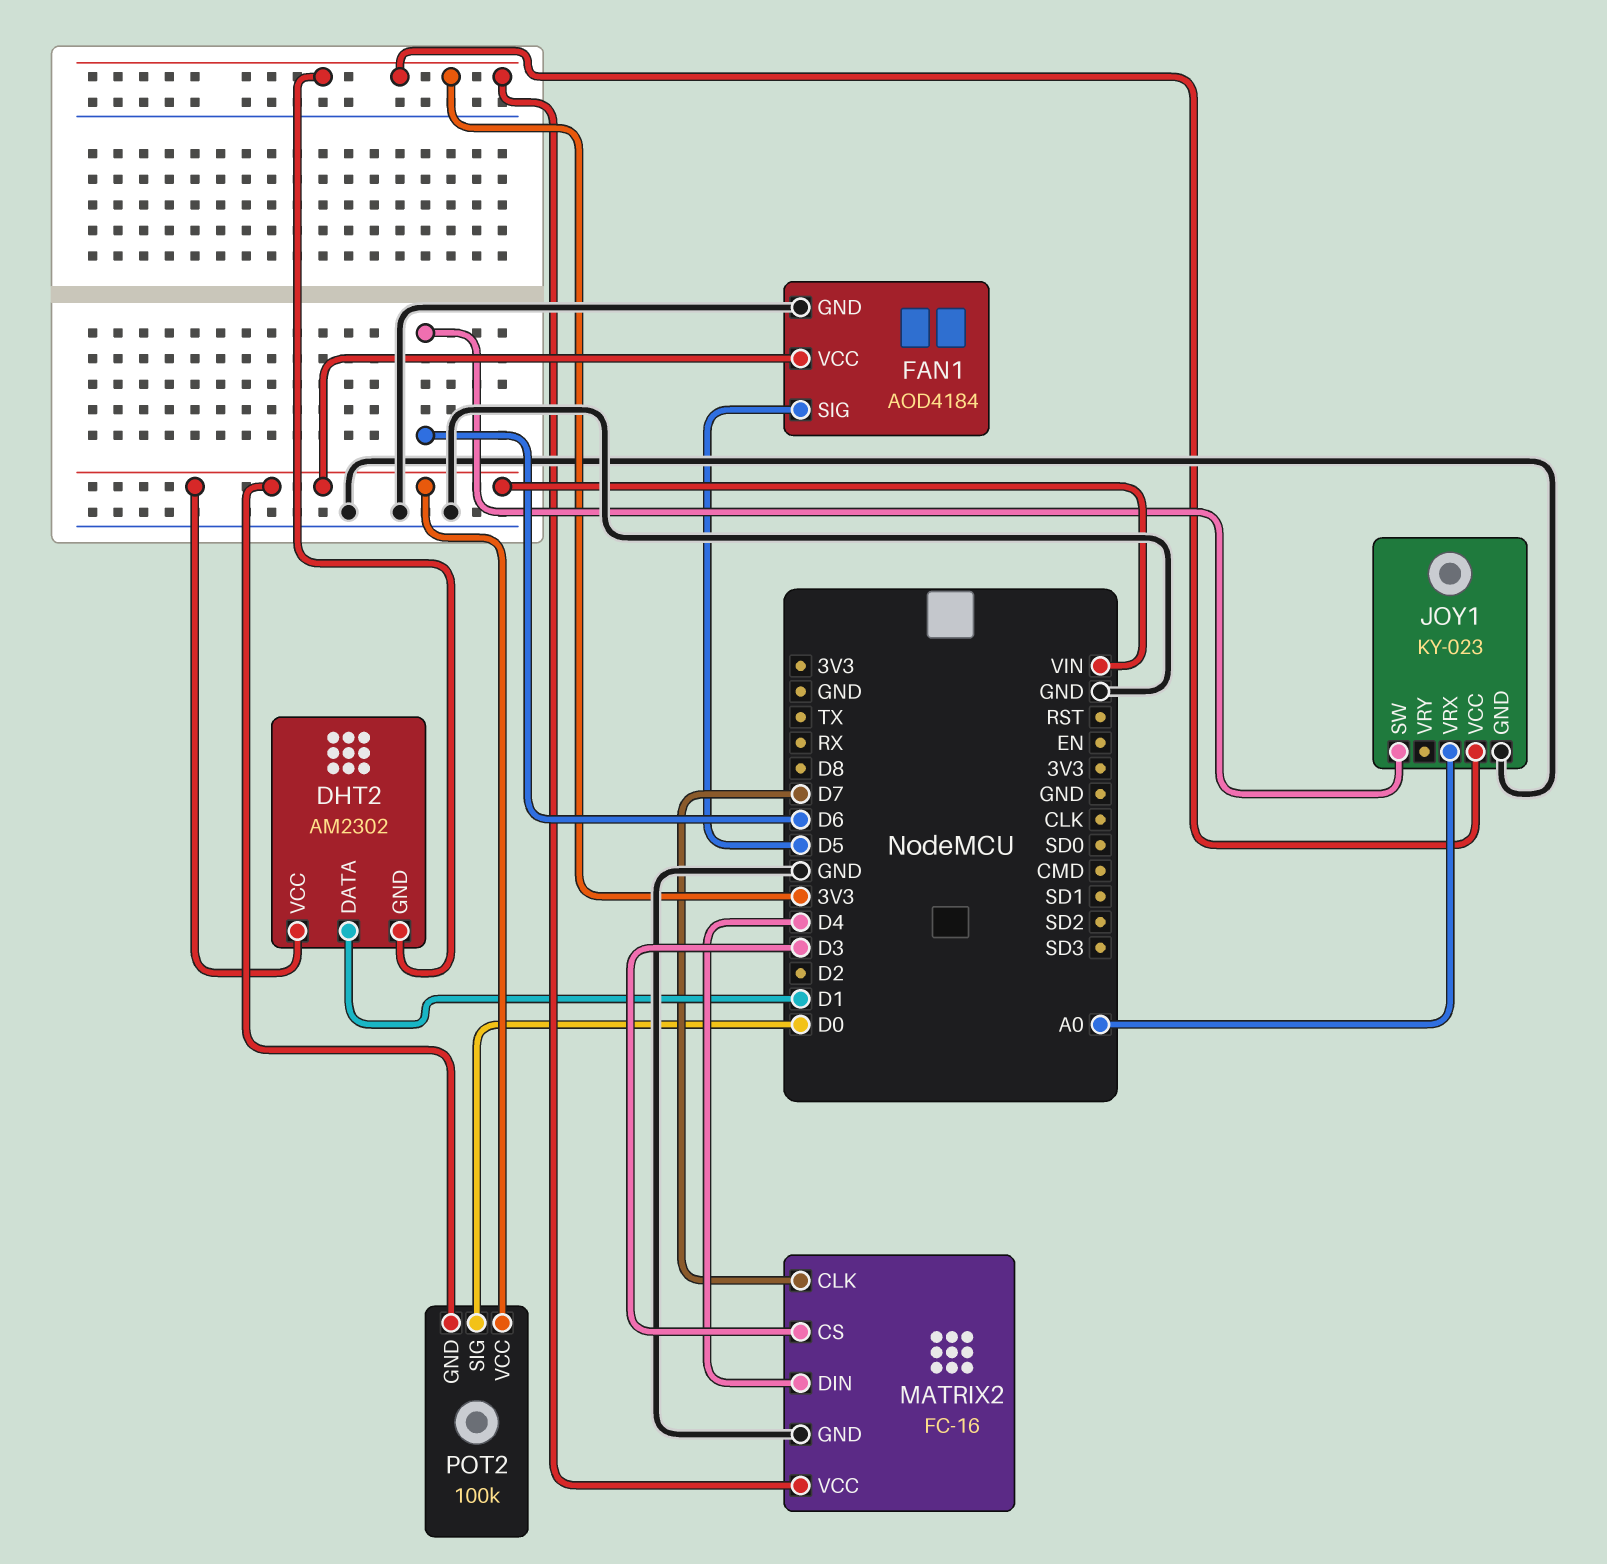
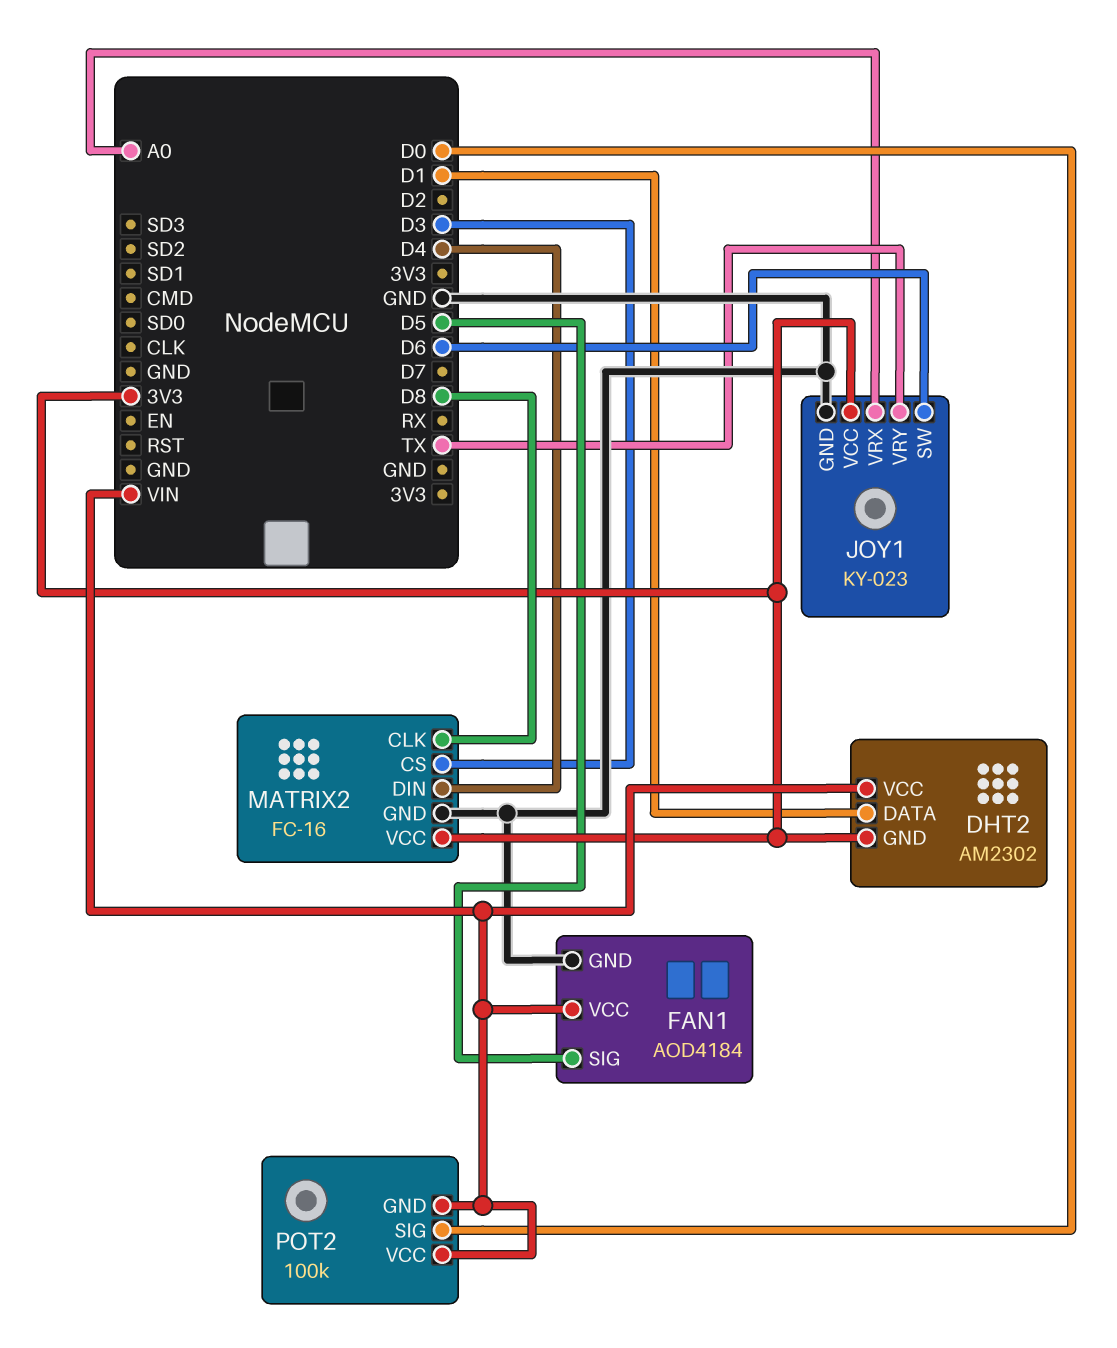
JOY1 pin VRY: none -> TX
MATRIX2 pin CLK: D7 -> D8

